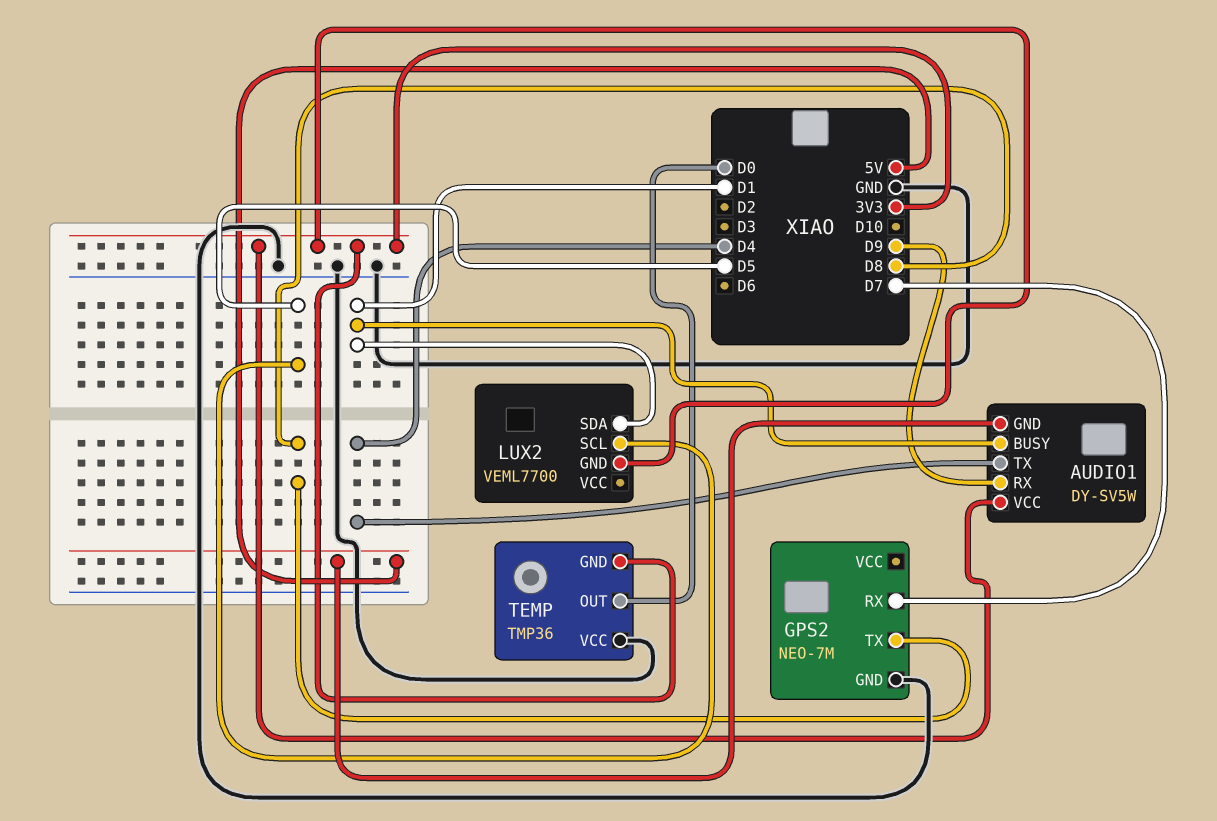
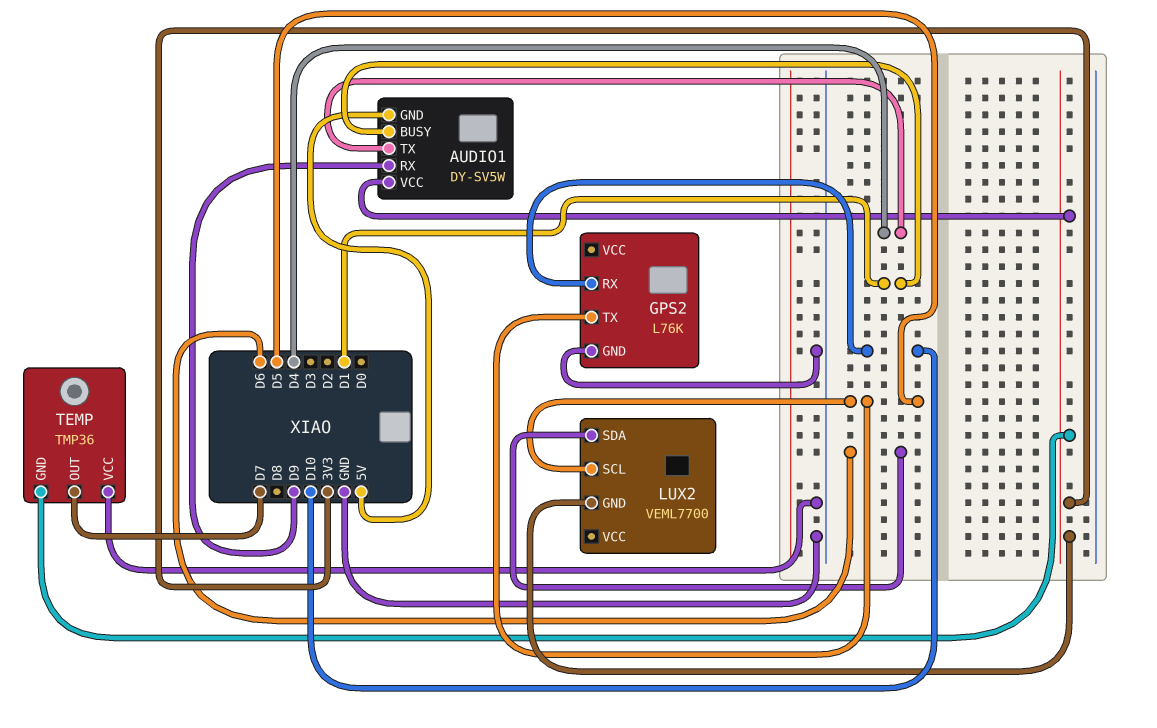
GPS2: NEO-7M -> L76K
GPS2 pin RX: D7 -> D10
GPS2 pin TX: D8 -> D5
LUX2 pin SDA: D1 -> D6
TEMP pin OUT: D0 -> D7

